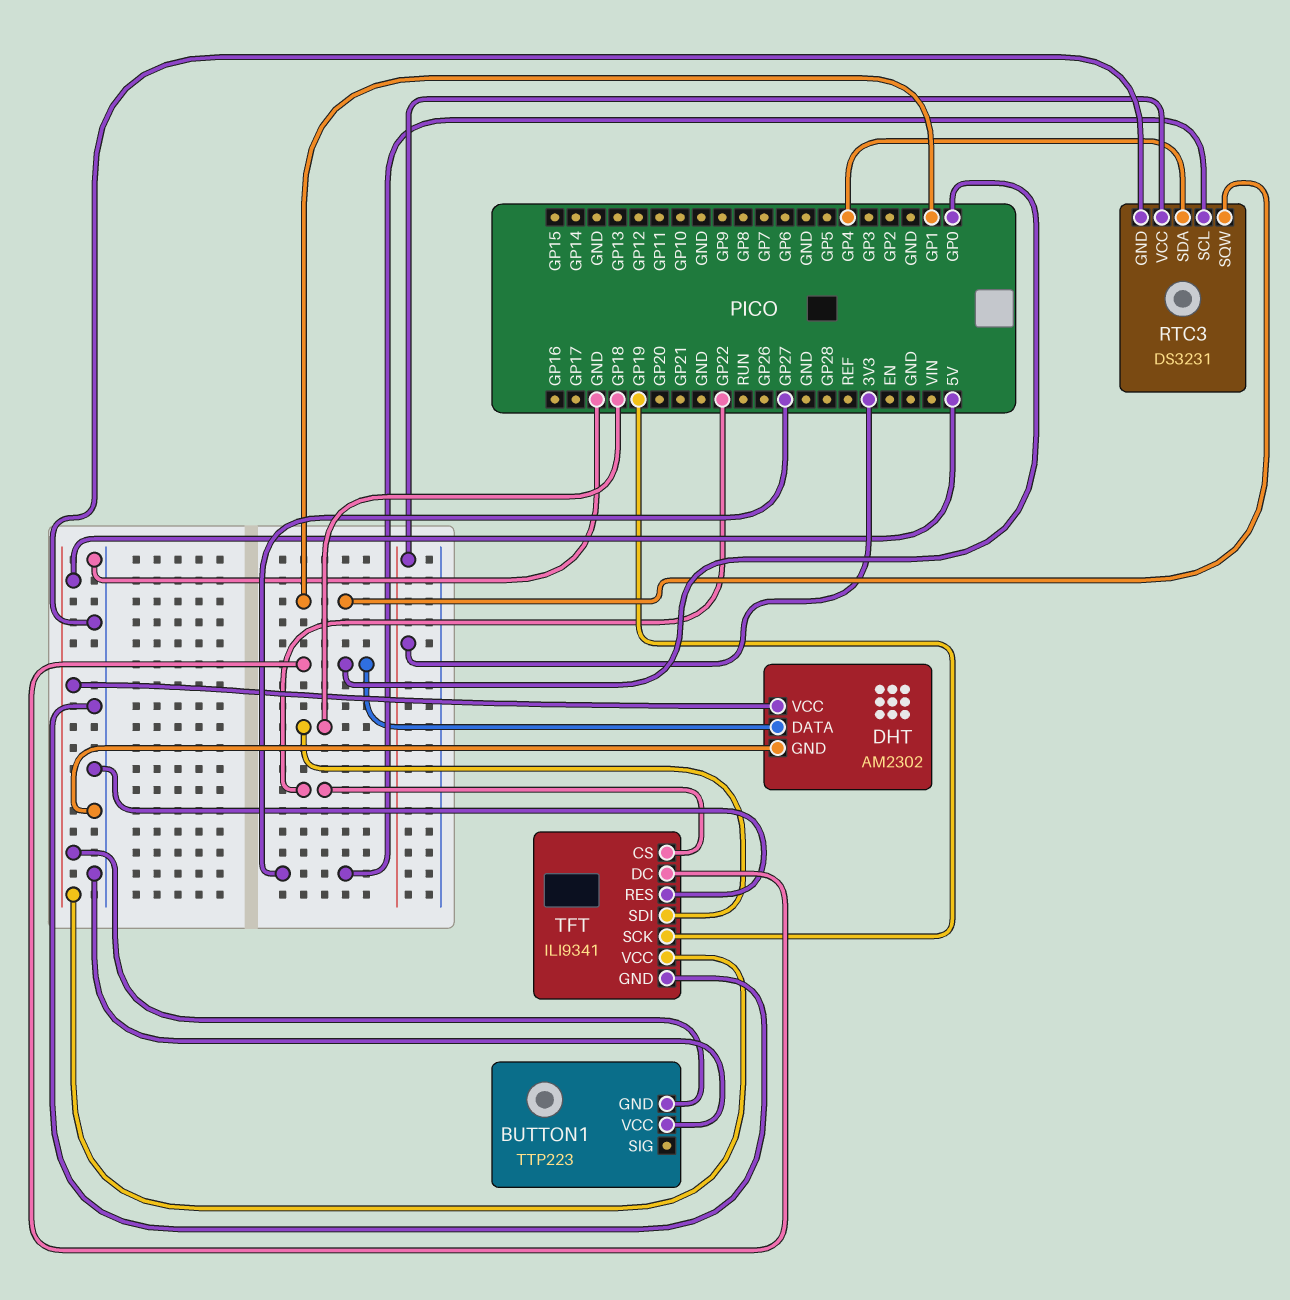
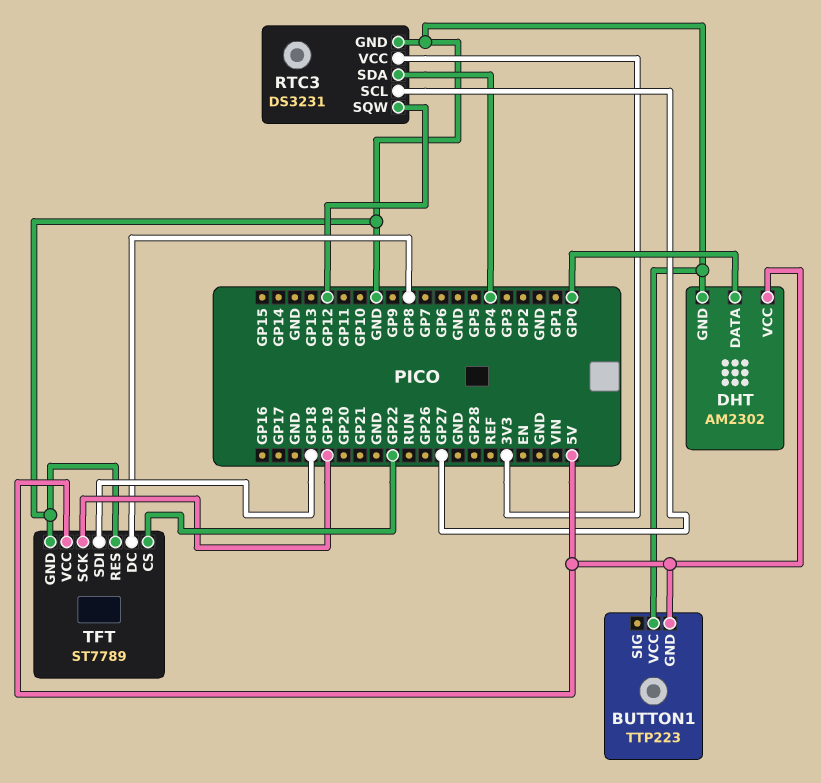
RTC3 pin SQW: GP1 -> GP12
TFT: ILI9341 -> ST7789
TFT pin DC: GP0 -> GP8

